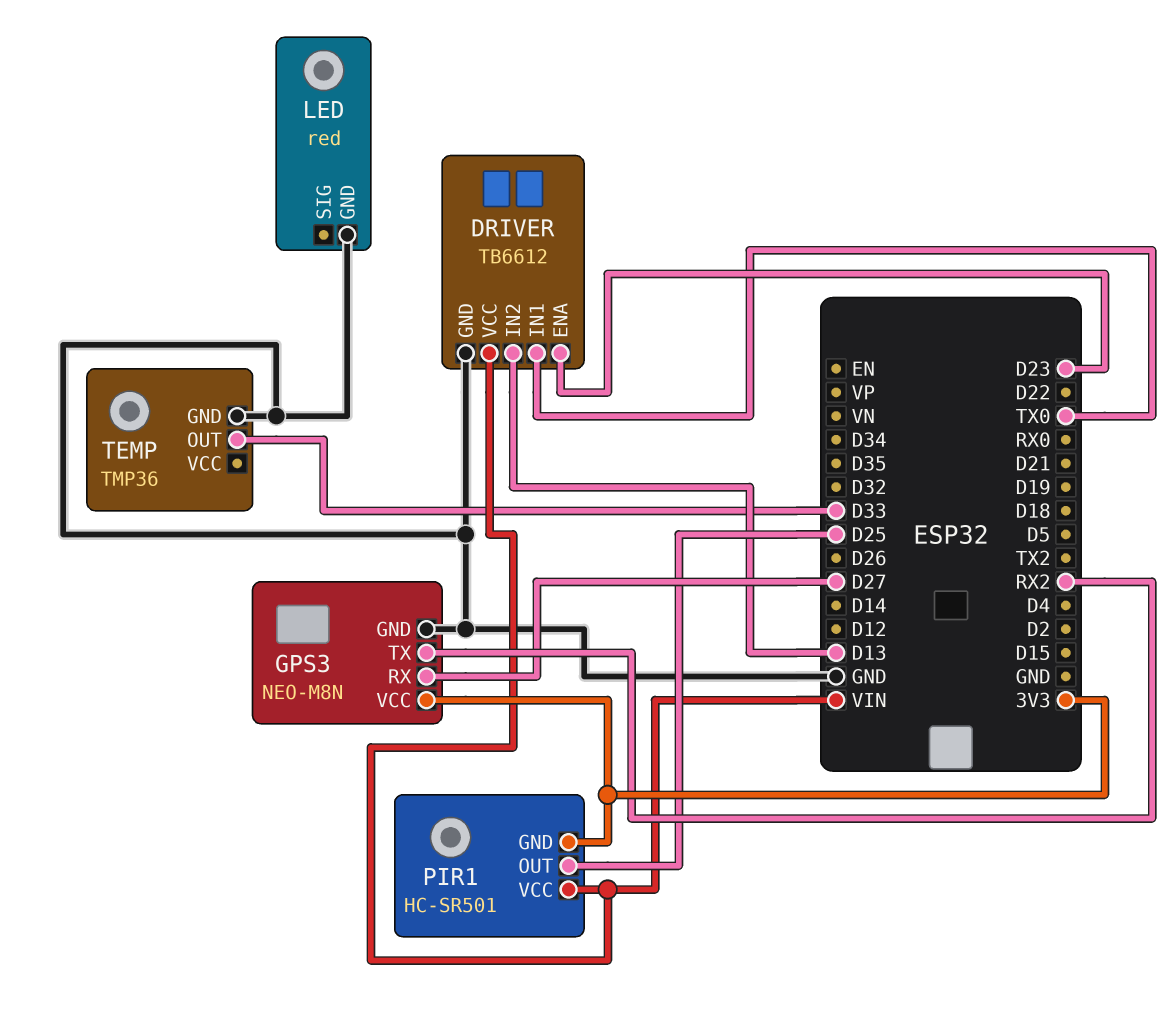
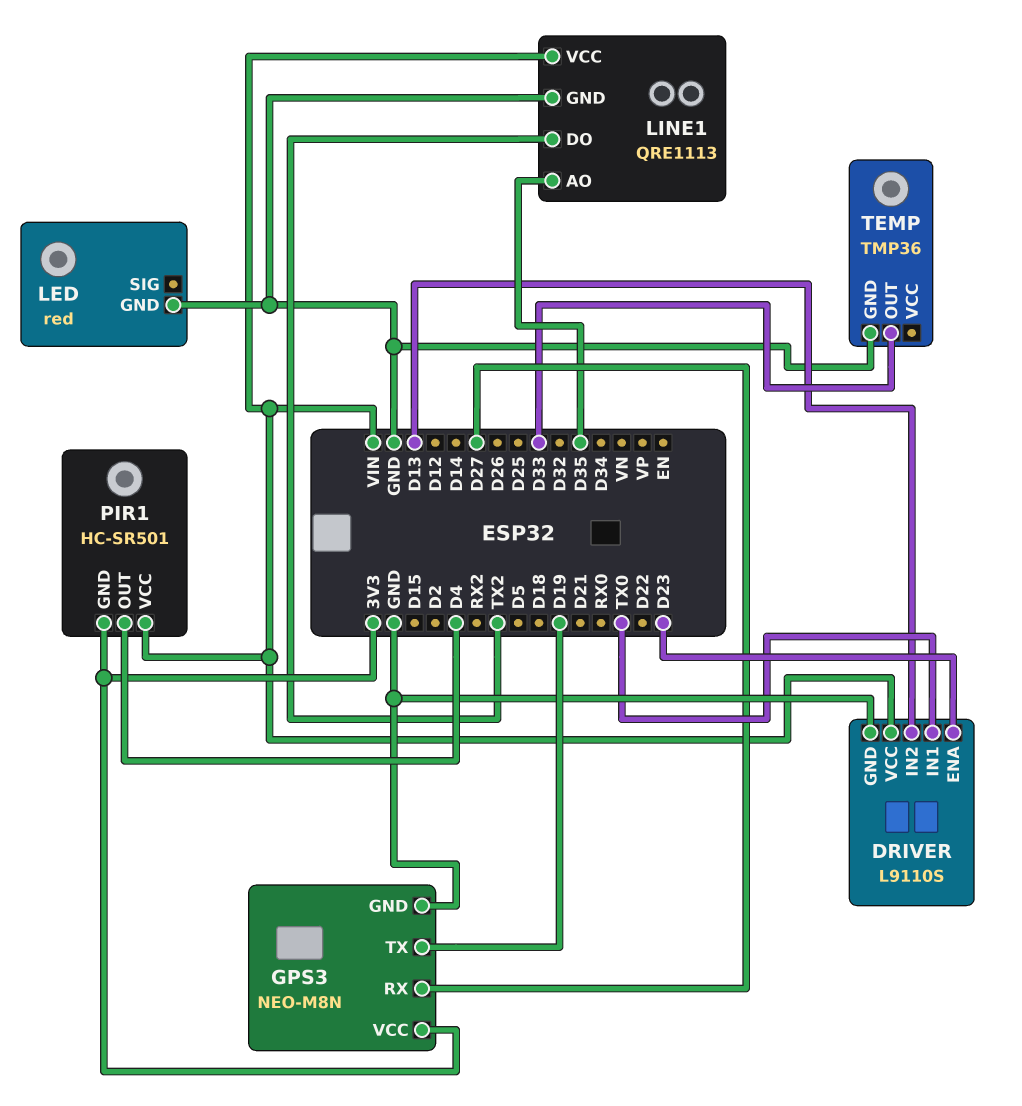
DRIVER: TB6612 -> L9110S
GPS3 pin TX: RX2 -> D19
LINE1: none -> QRE1113
LINE1 pin AO: none -> D35
LINE1 pin DO: none -> TX2
LINE1 pin GND: none -> GND
LINE1 pin VCC: none -> VIN
PIR1 pin OUT: D25 -> D4

